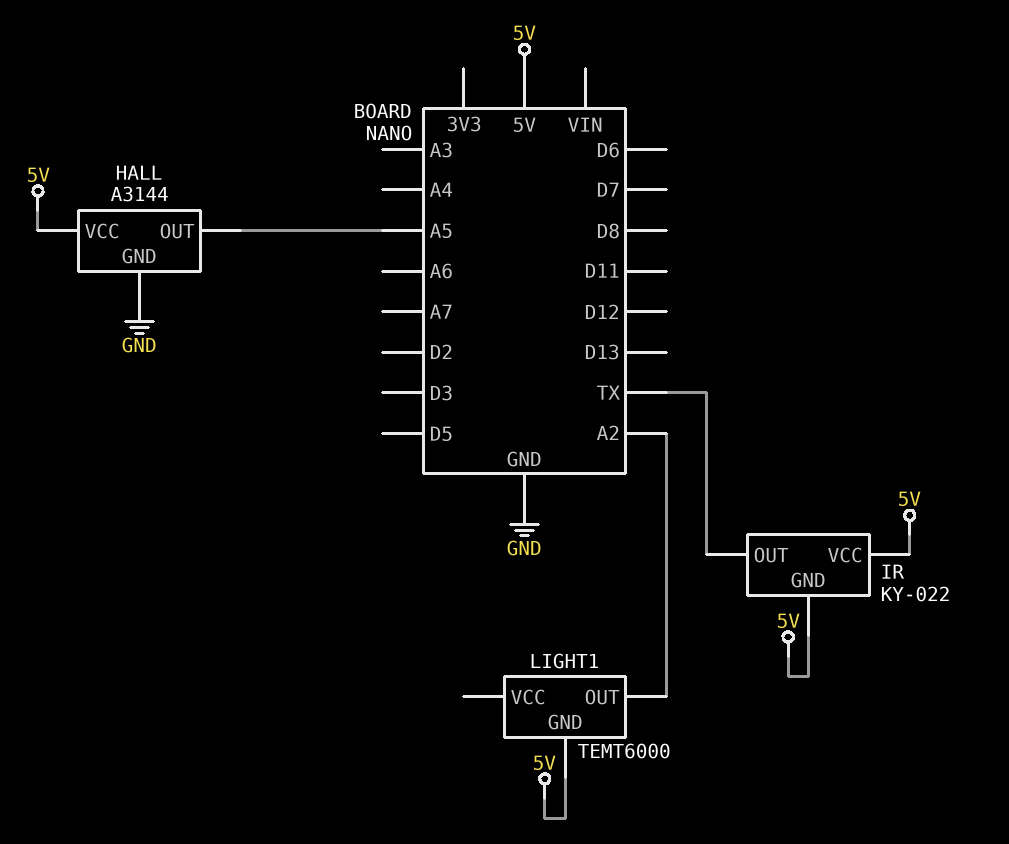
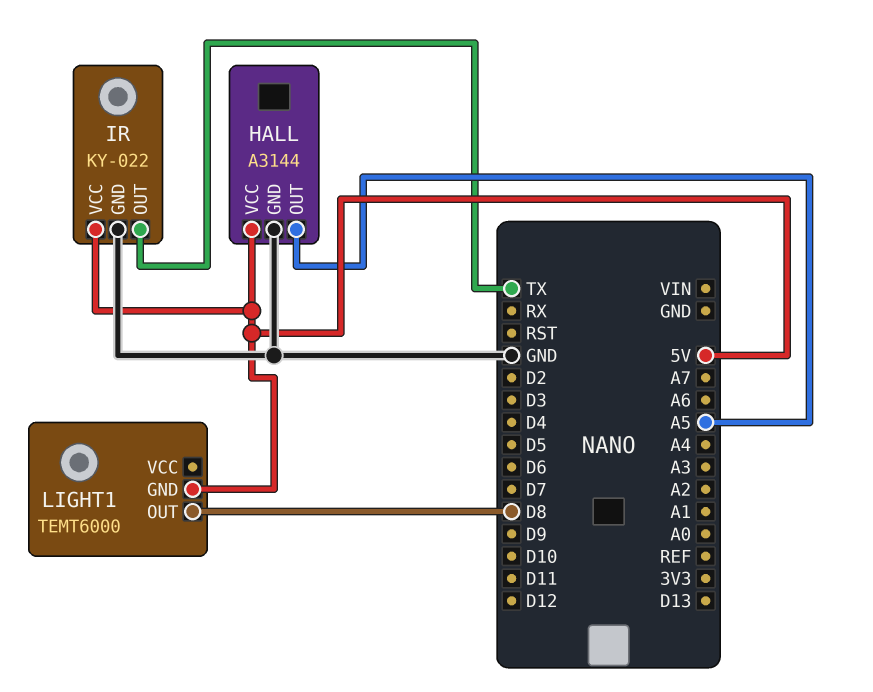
IR pin GND: 5V -> GND
LIGHT1 pin OUT: A2 -> D8

